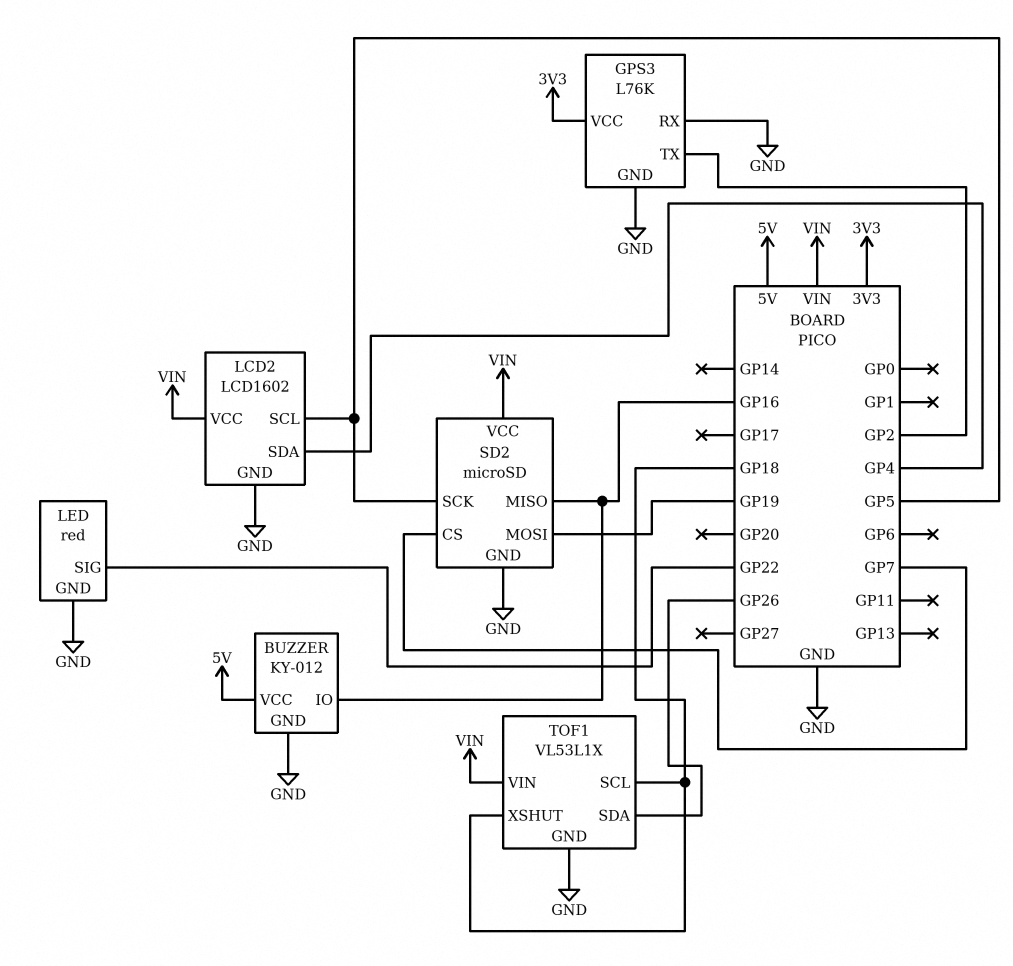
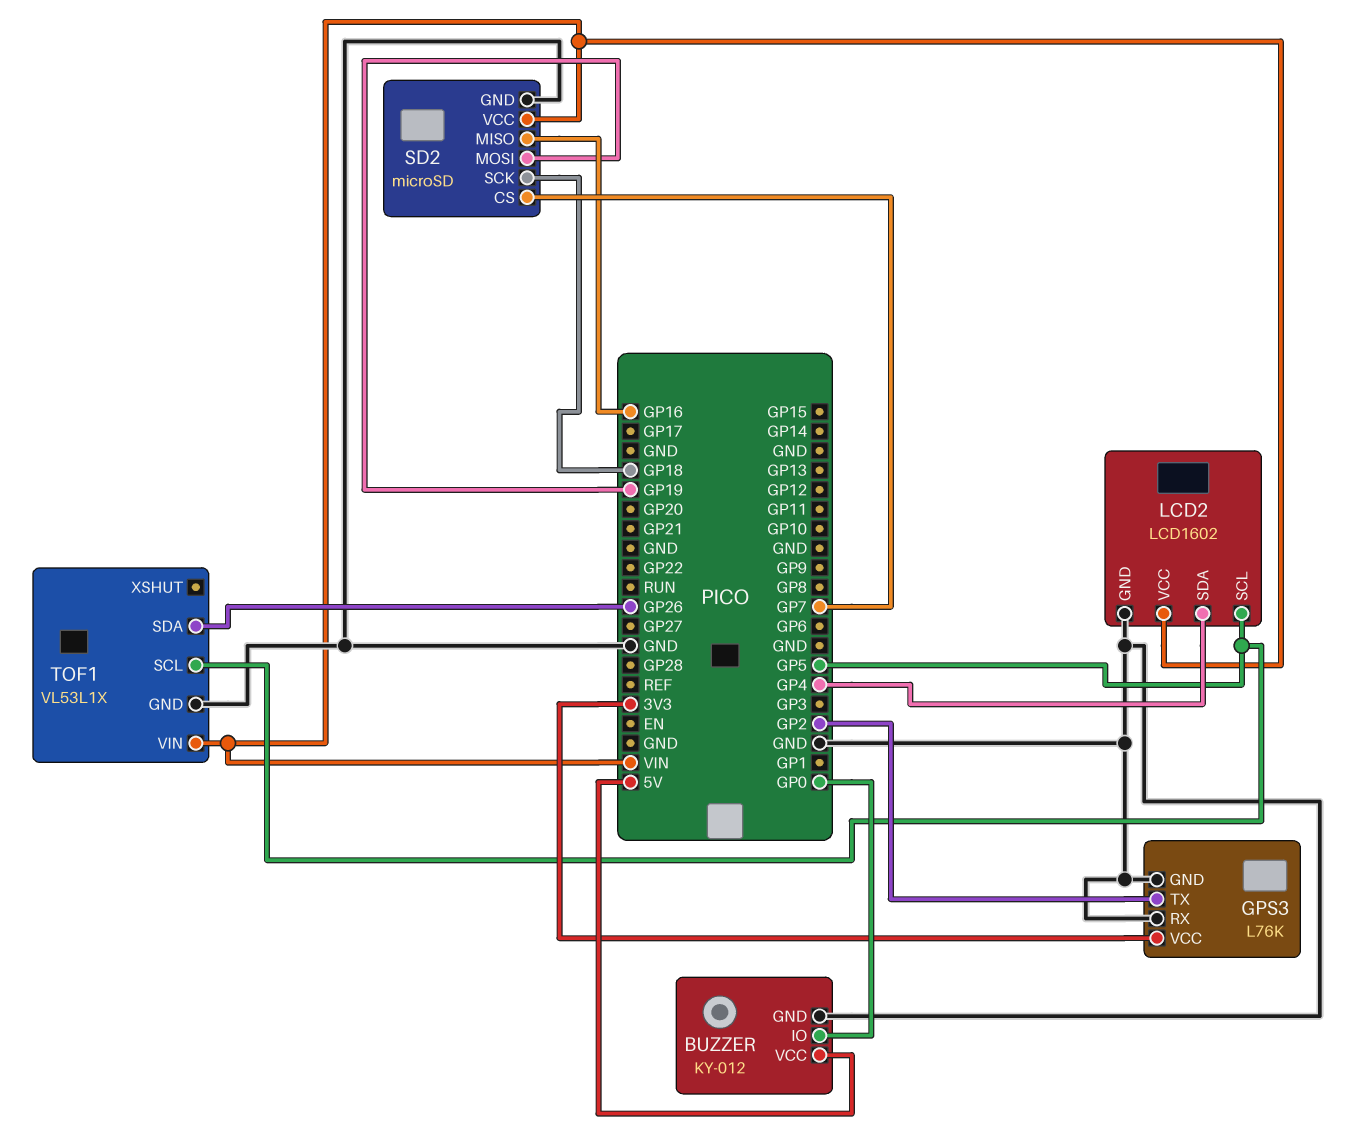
BUZZER pin IO: GP16 -> GP0
LED: red -> none
LED pin GND: GND -> none
LED pin SIG: GP22 -> none
SD2 pin SCK: GP5 -> GP18
TOF1 pin SCL: GP18 -> GP5
TOF1 pin XSHUT: GP18 -> none

